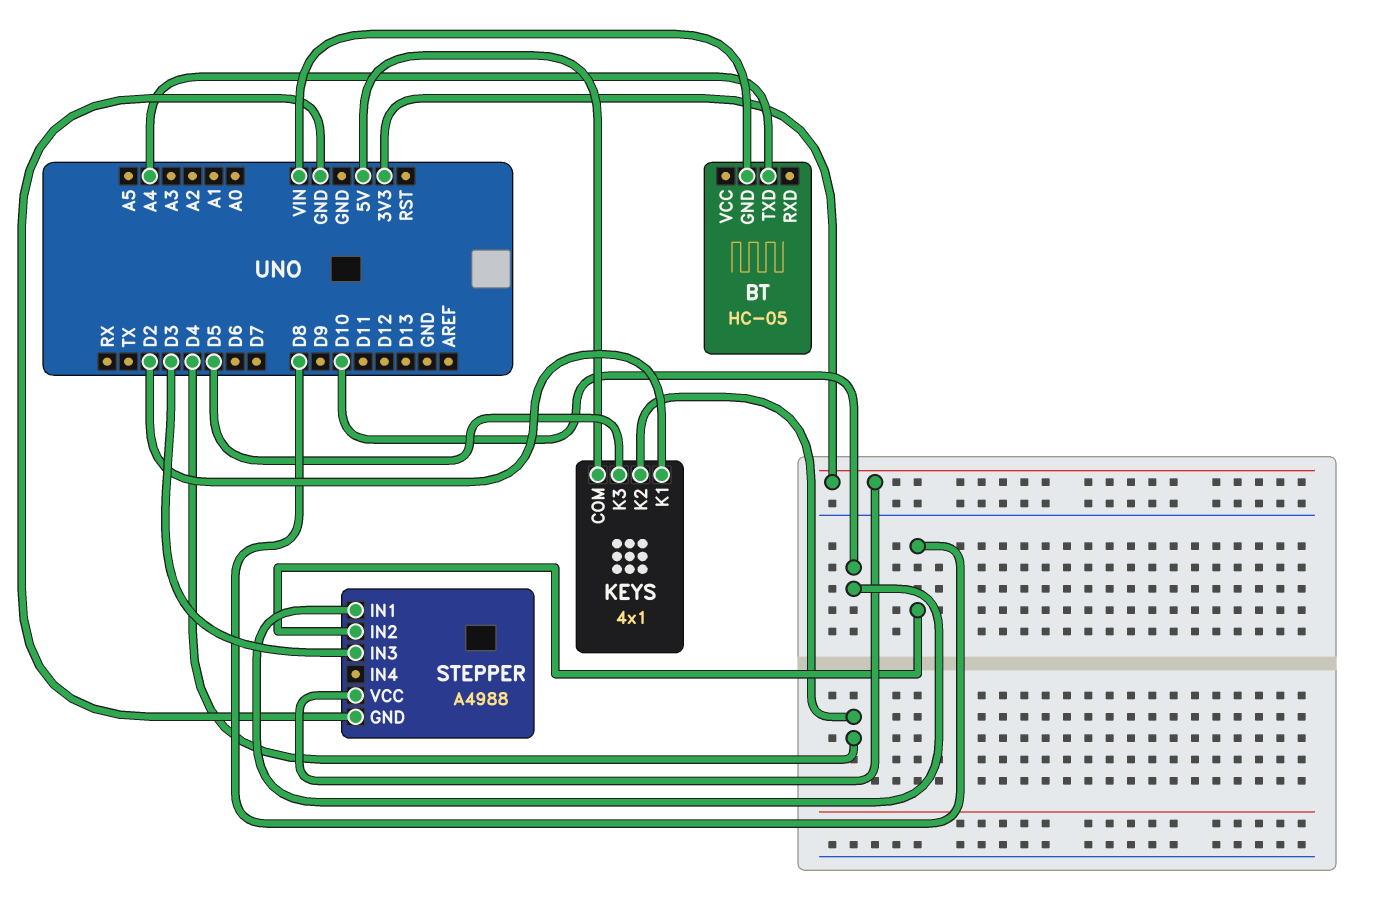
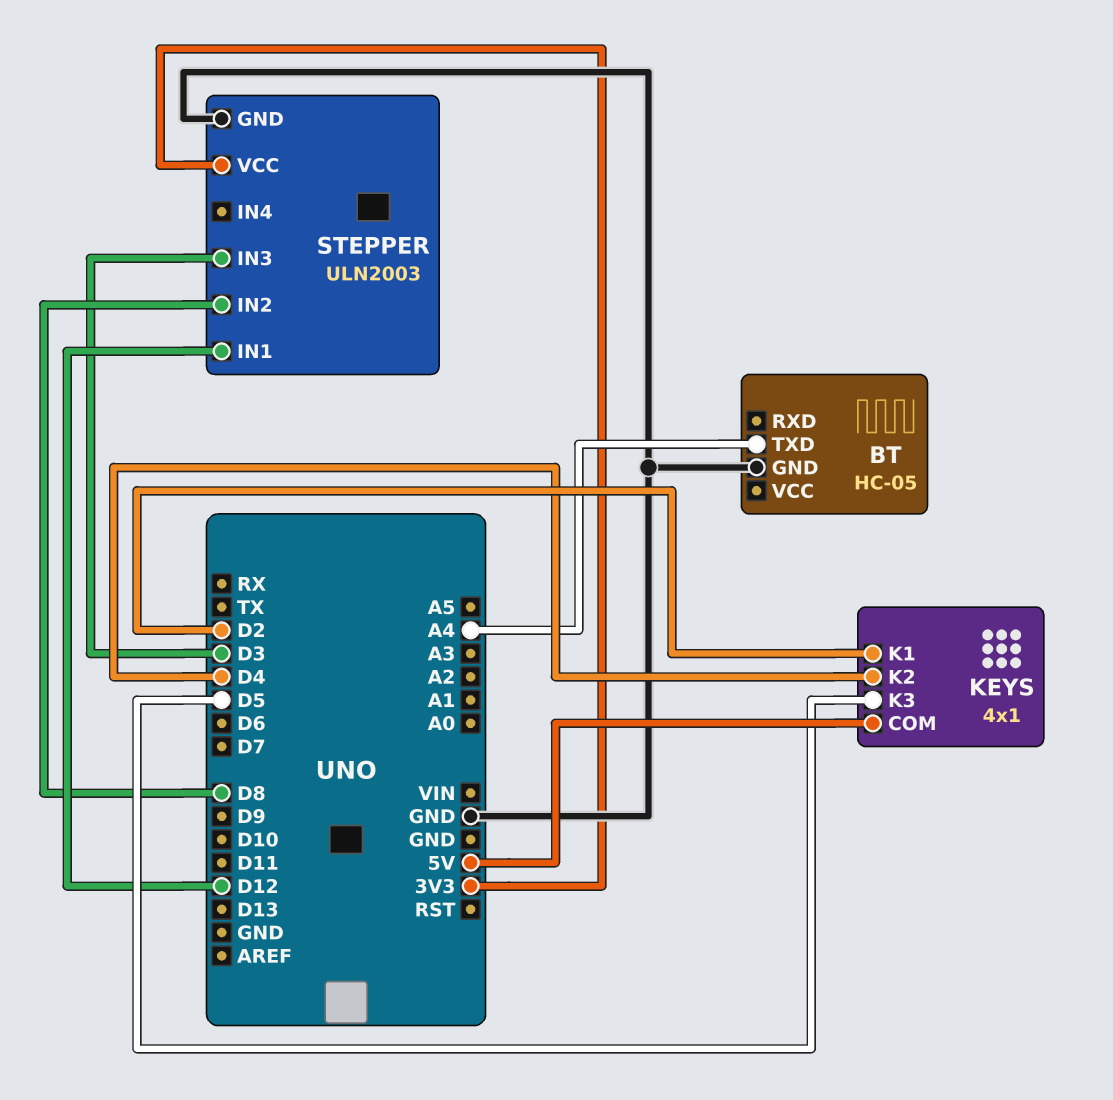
BT pin GND: VIN -> GND
STEPPER: A4988 -> ULN2003
STEPPER pin IN1: D10 -> D12

